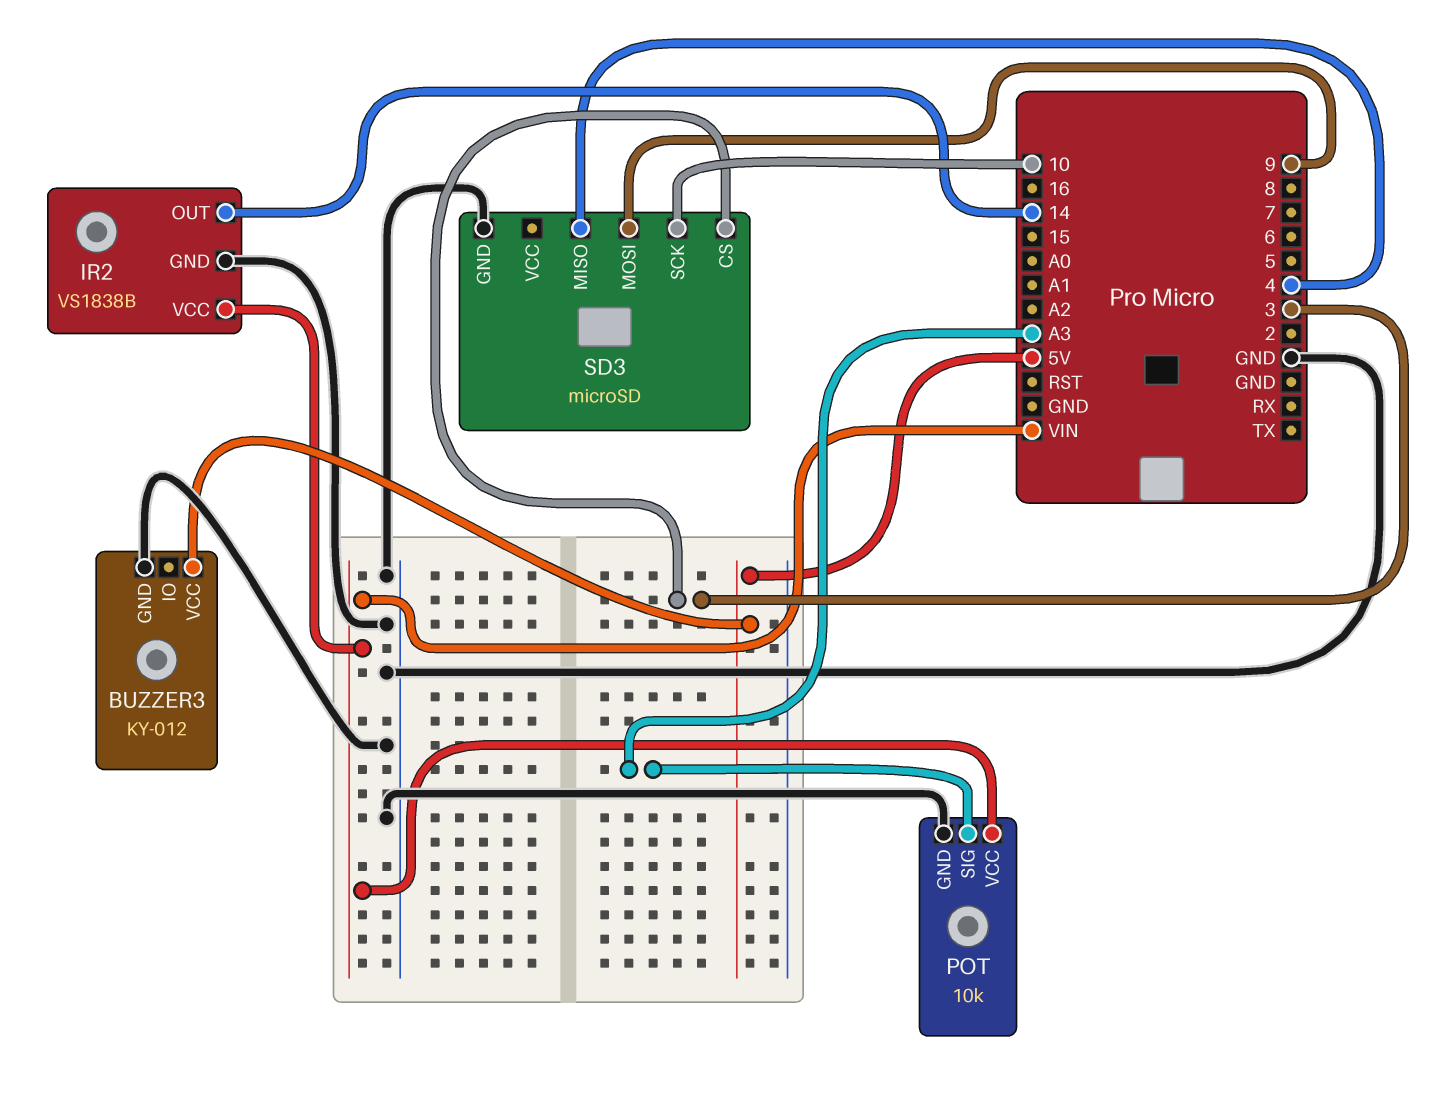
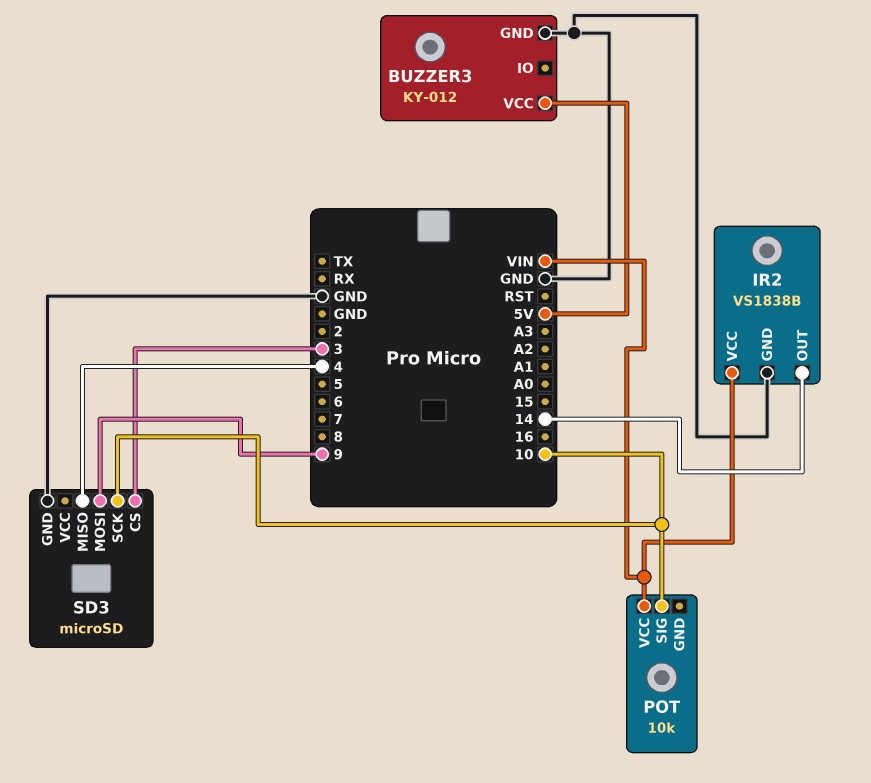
POT pin GND: GND -> none
POT pin SIG: A3 -> 10

